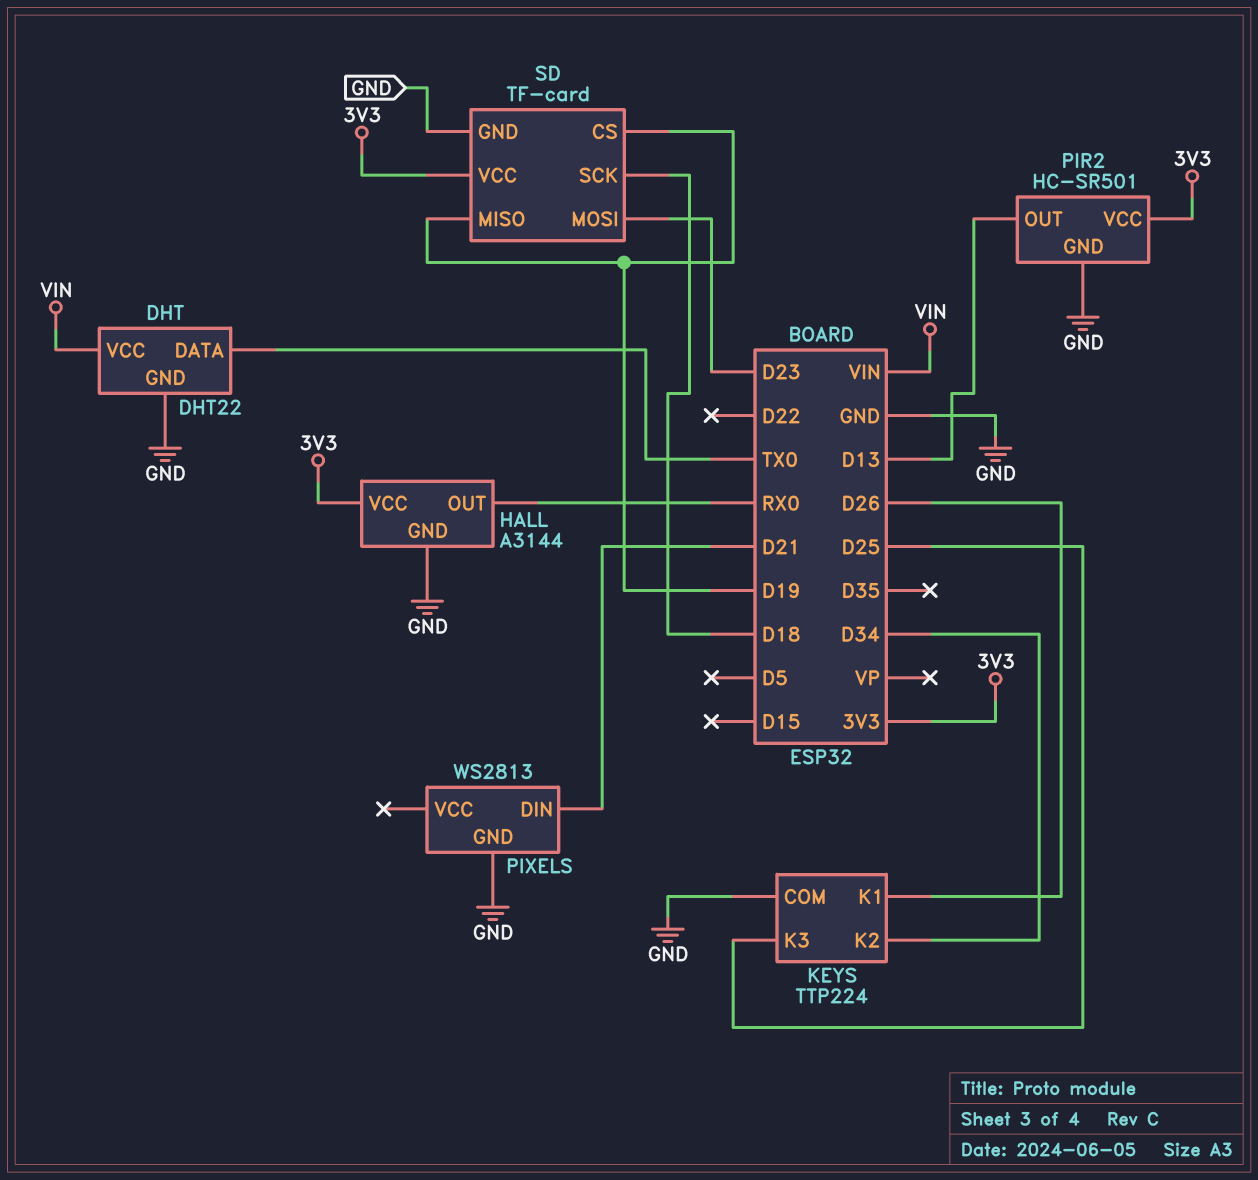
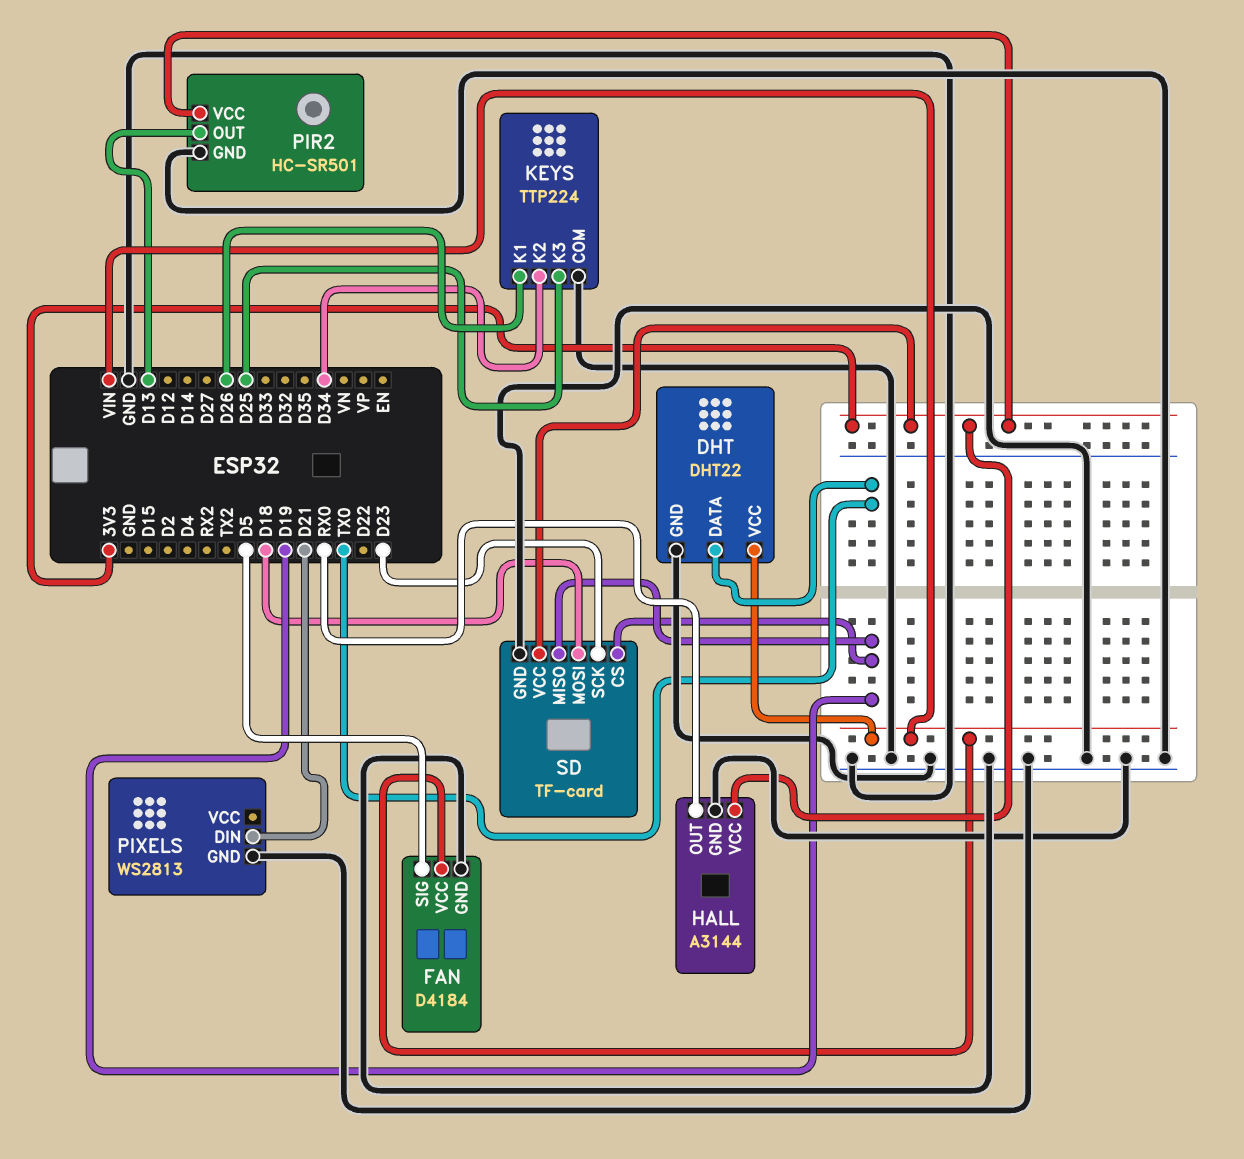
FAN: none -> D4184
FAN pin GND: none -> GND
FAN pin SIG: none -> D5
FAN pin VCC: none -> VIN
SD pin MOSI: D23 -> D18
SD pin SCK: D18 -> D23

